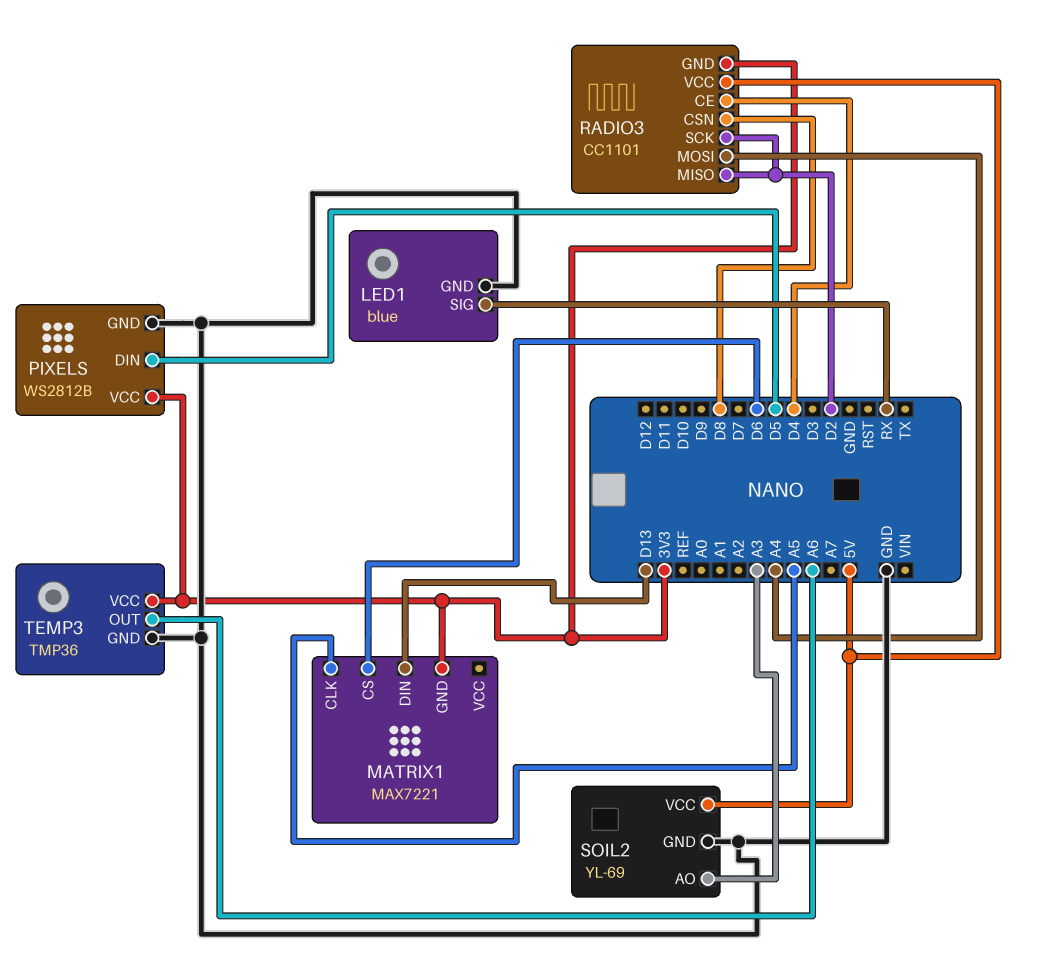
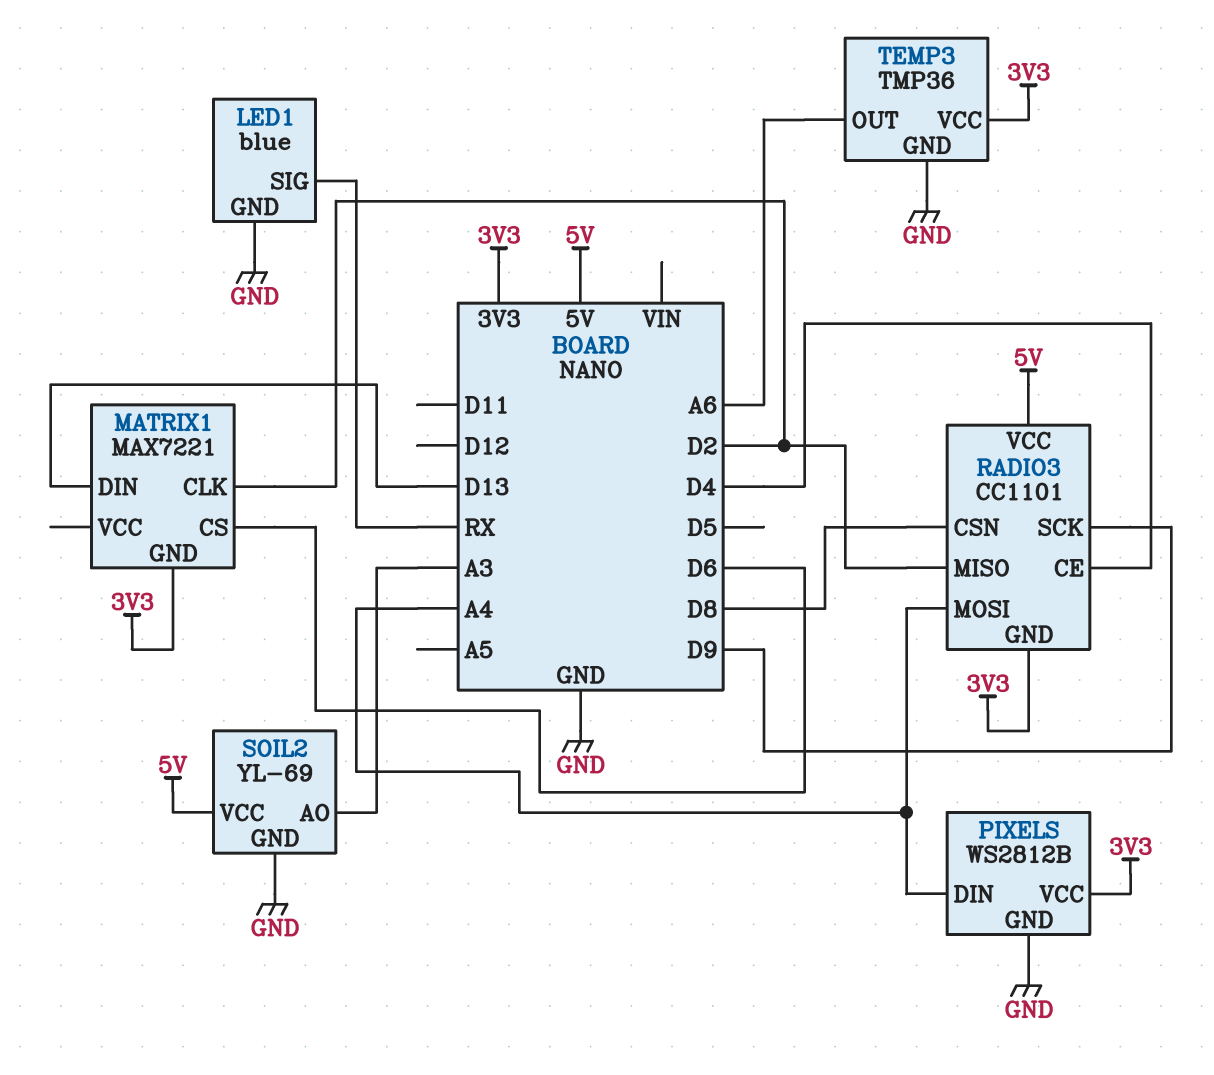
MATRIX1 pin CLK: A5 -> D2
PIXELS pin DIN: D5 -> A4
RADIO3 pin SCK: D2 -> D9

